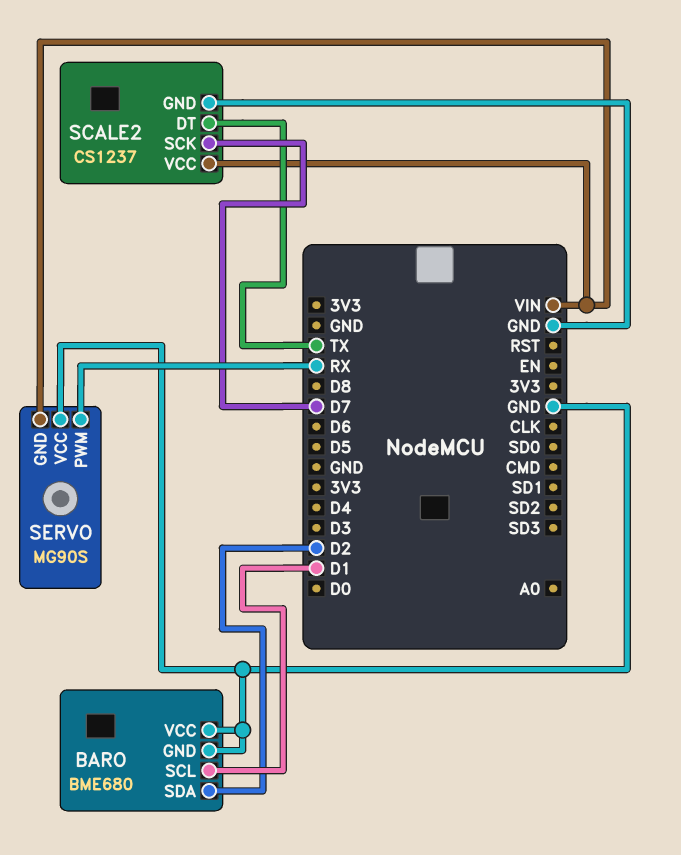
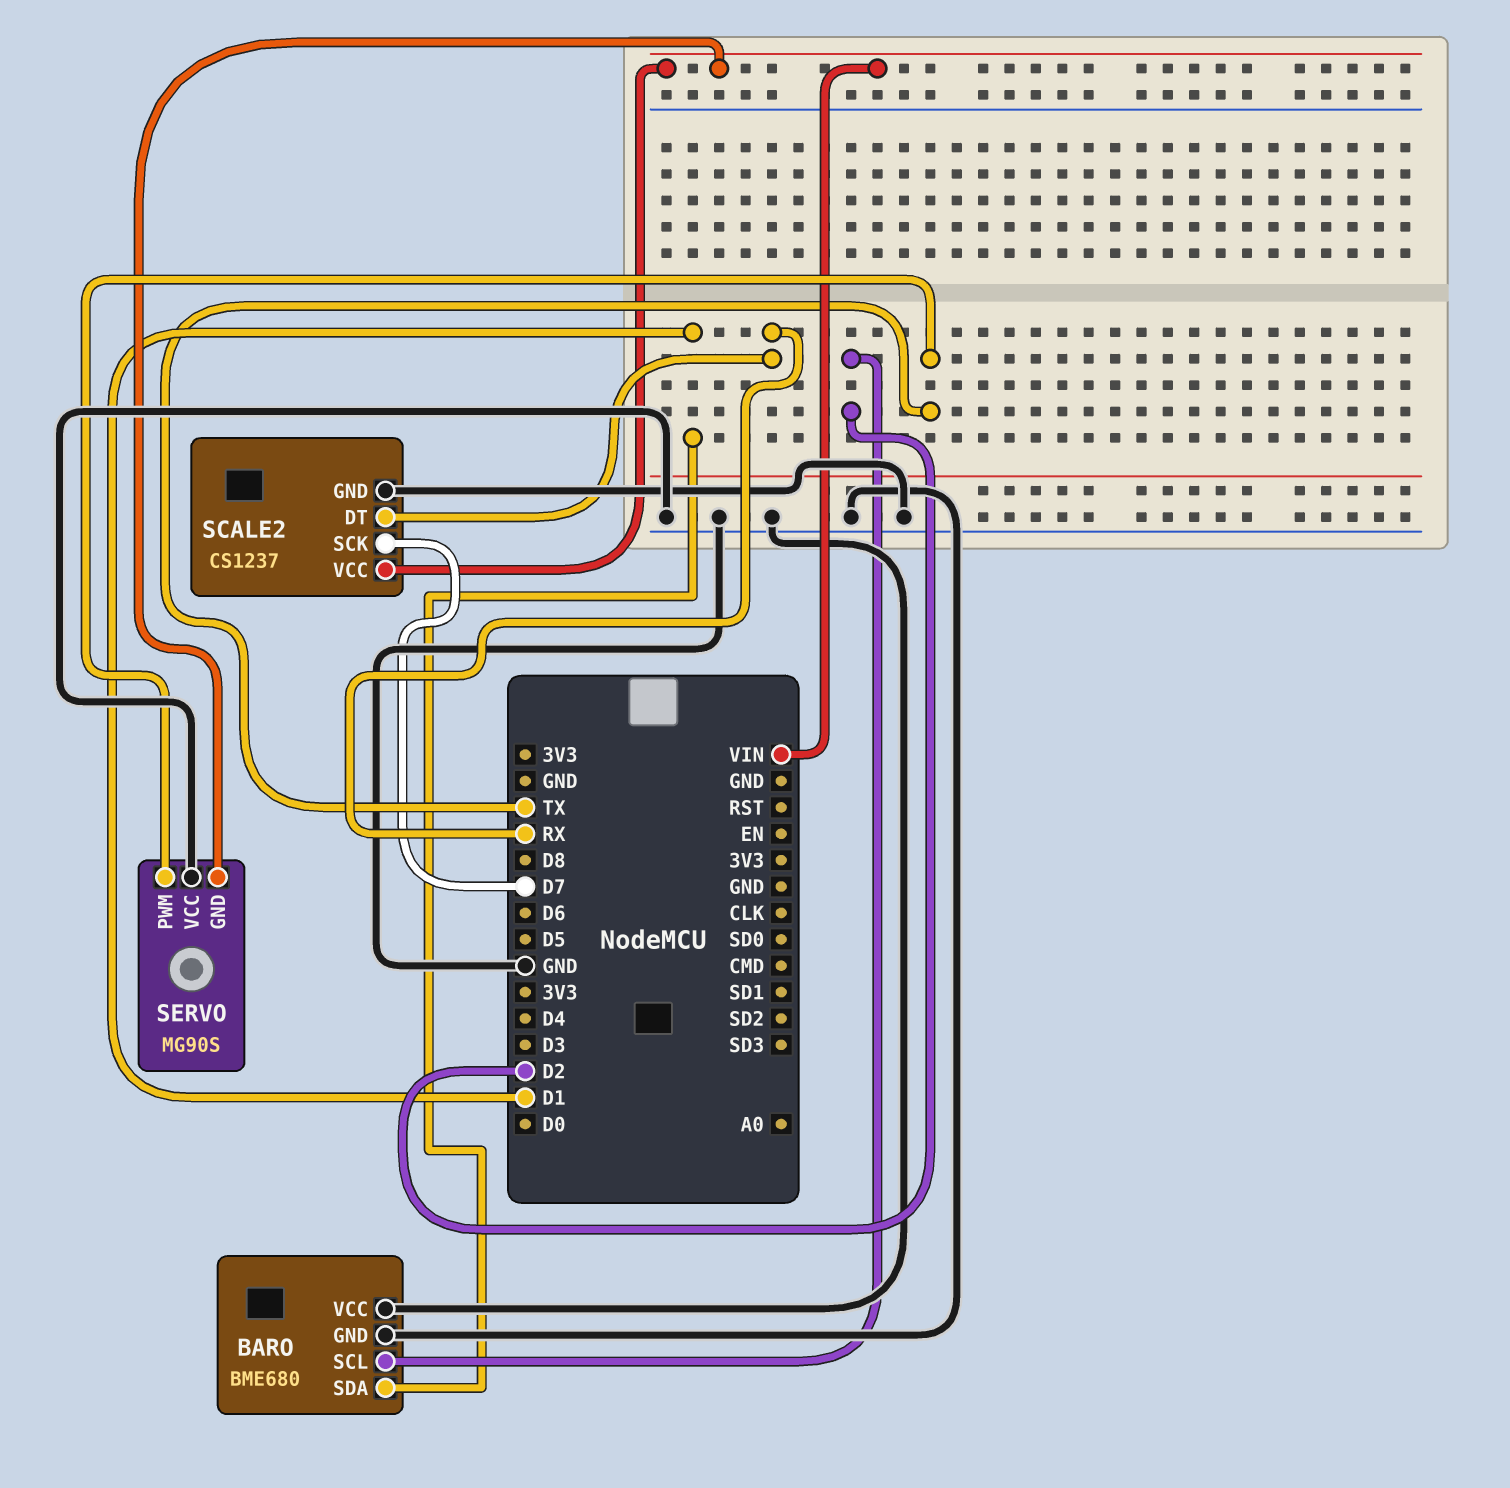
BARO pin SCL: D1 -> D2
BARO pin SDA: D2 -> D1
SCALE2 pin DT: TX -> RX
SERVO pin PWM: RX -> TX

